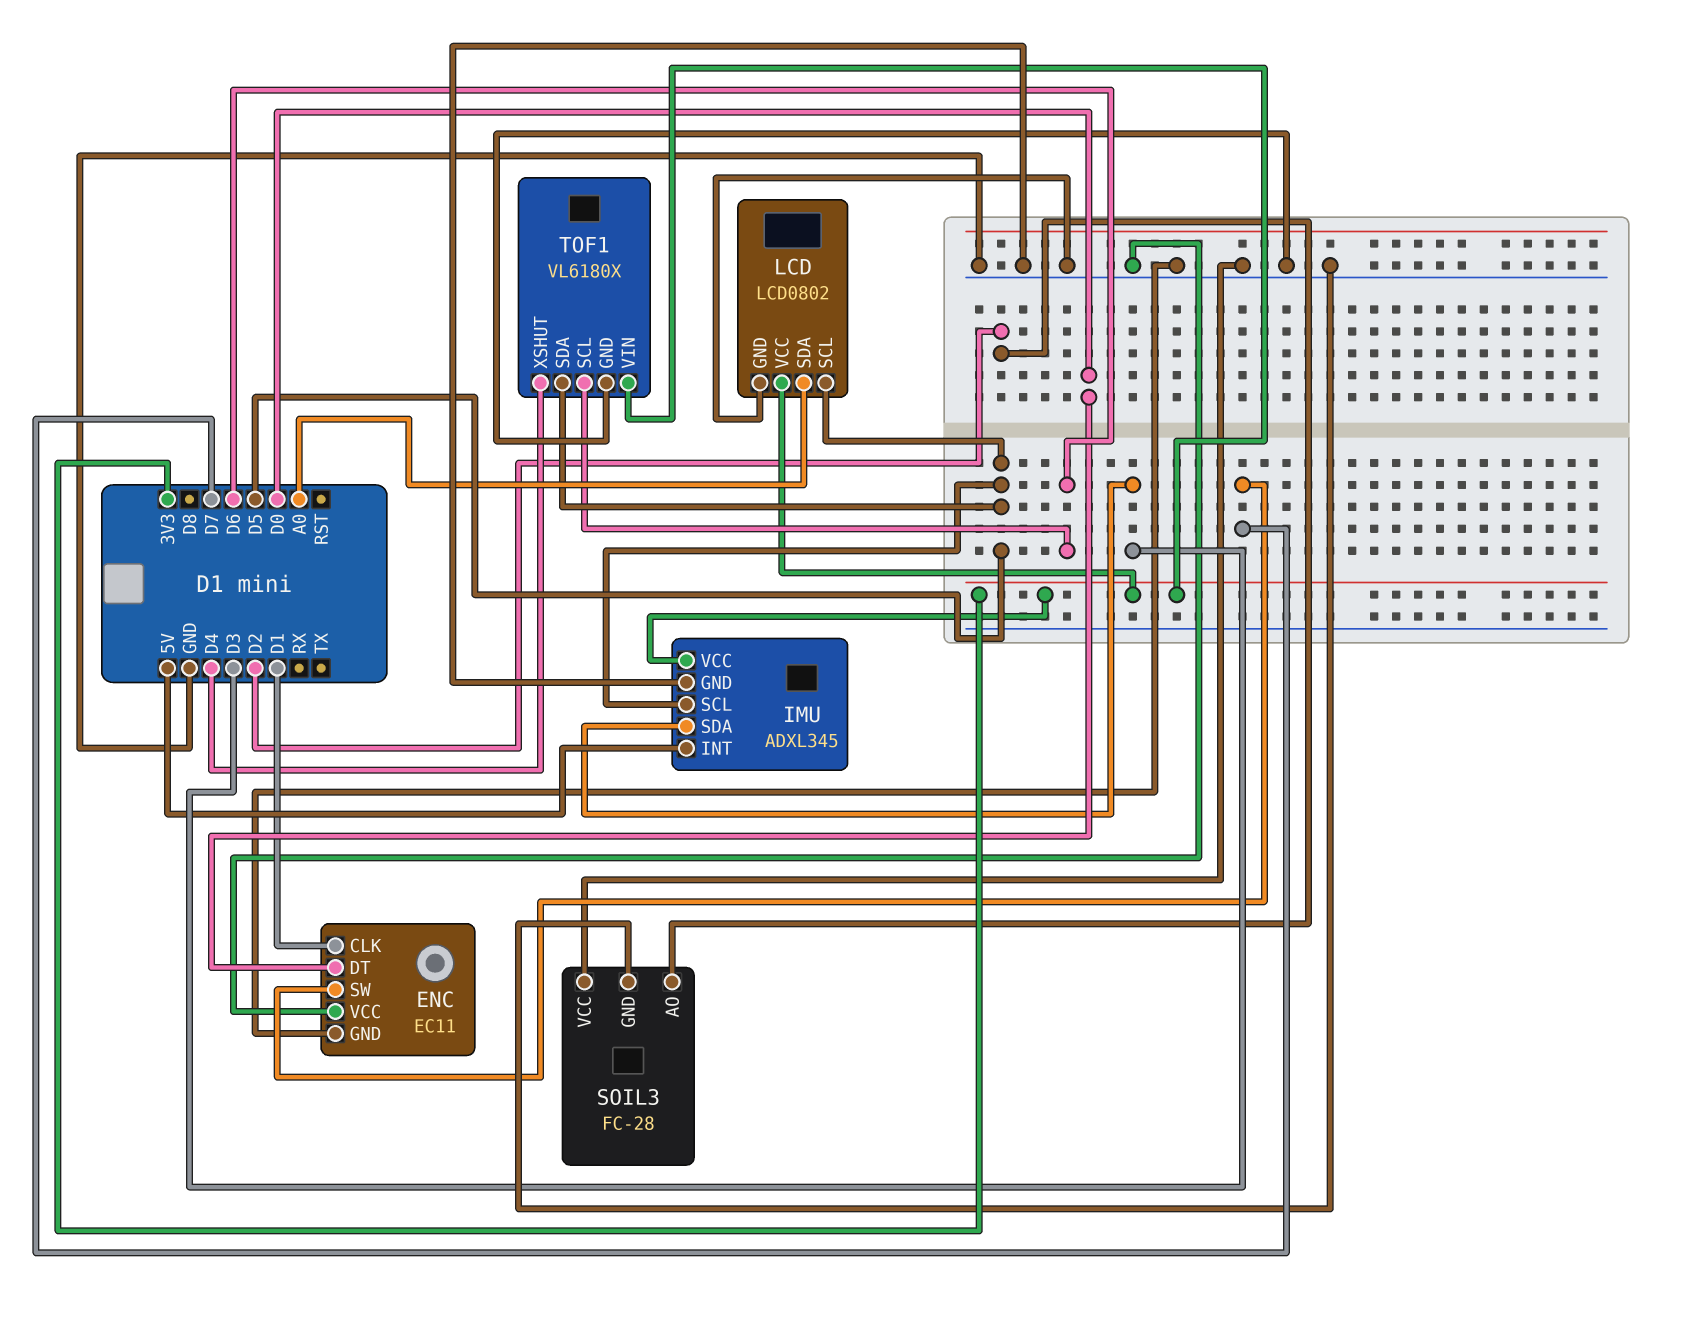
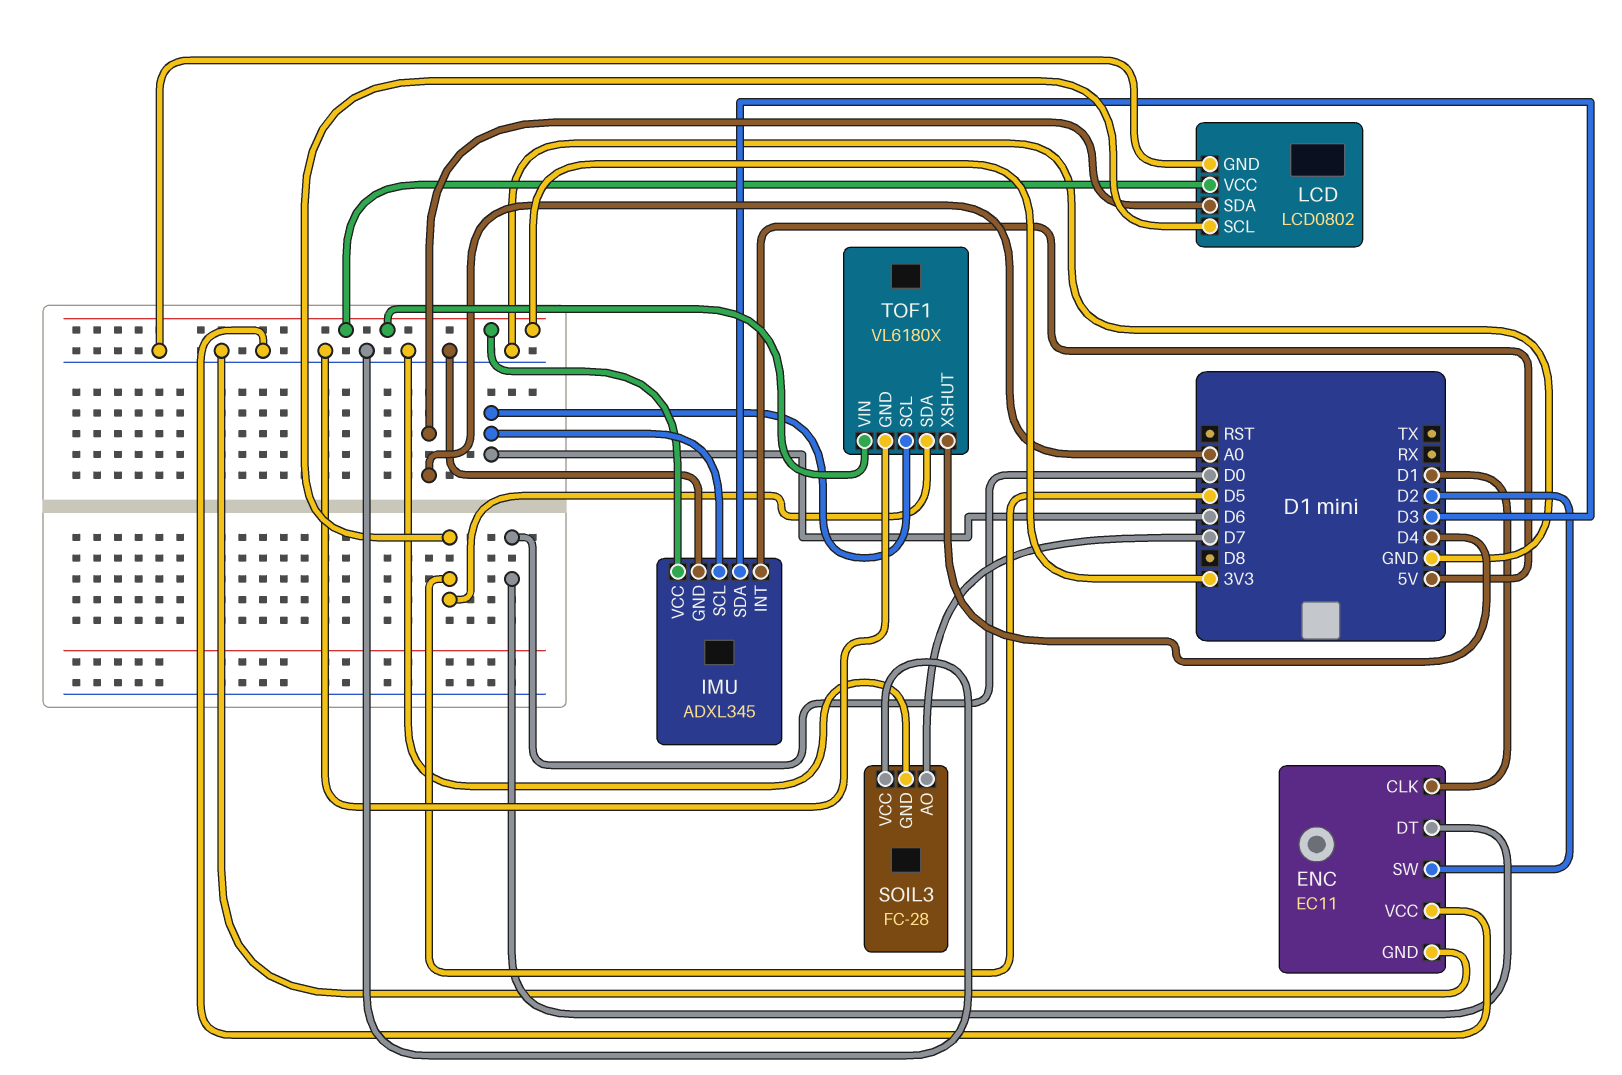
ENC pin SW: D7 -> D2
IMU pin SCL: D5 -> D6
SOIL3 pin AO: D2 -> D7

